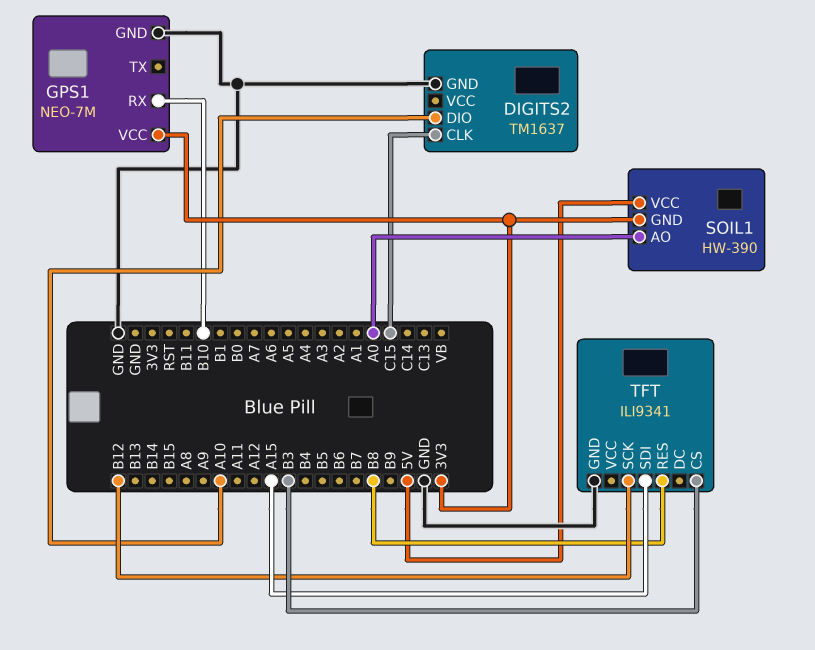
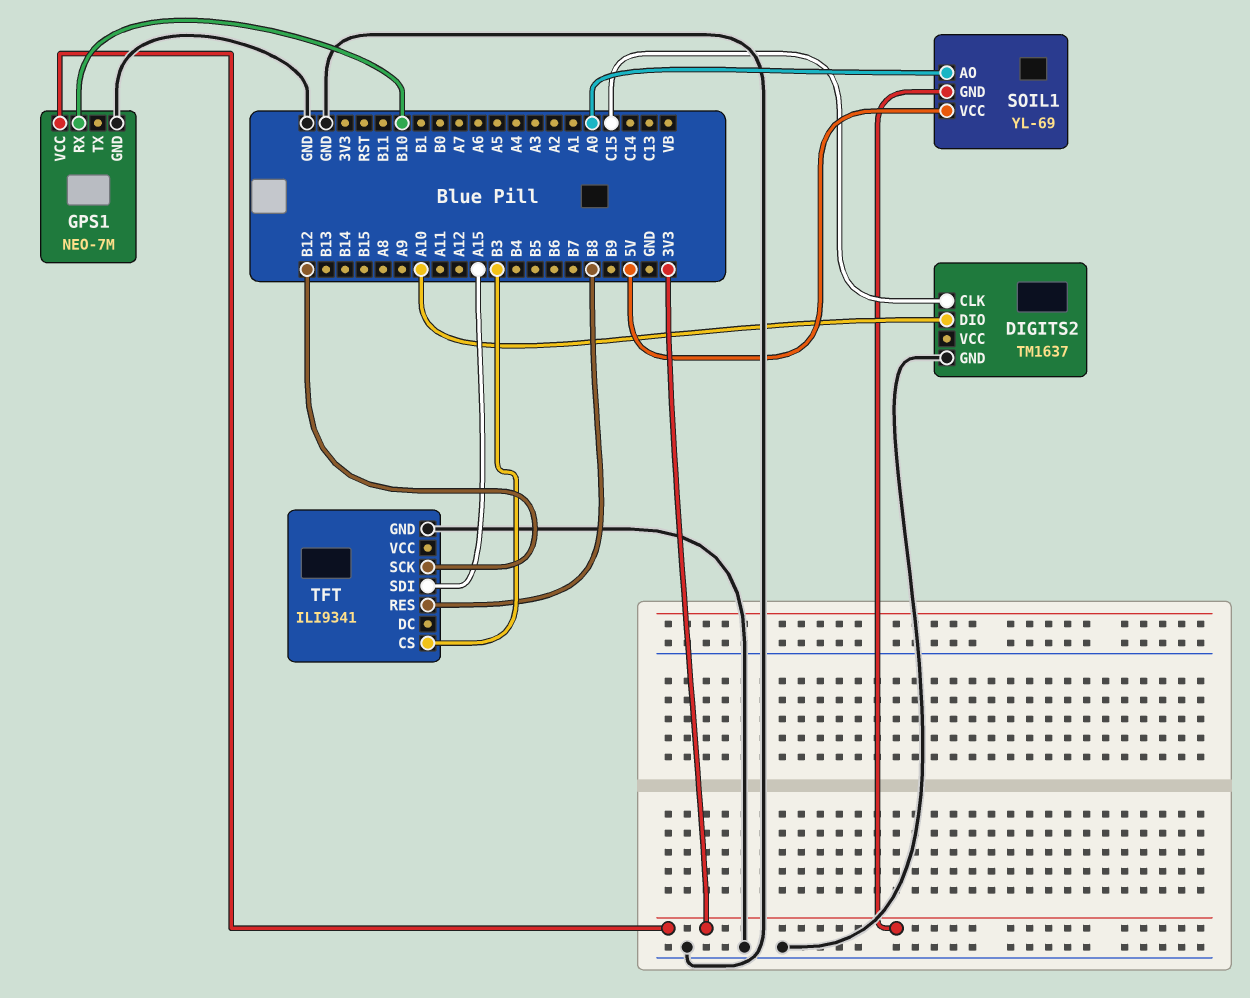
SOIL1: HW-390 -> YL-69

